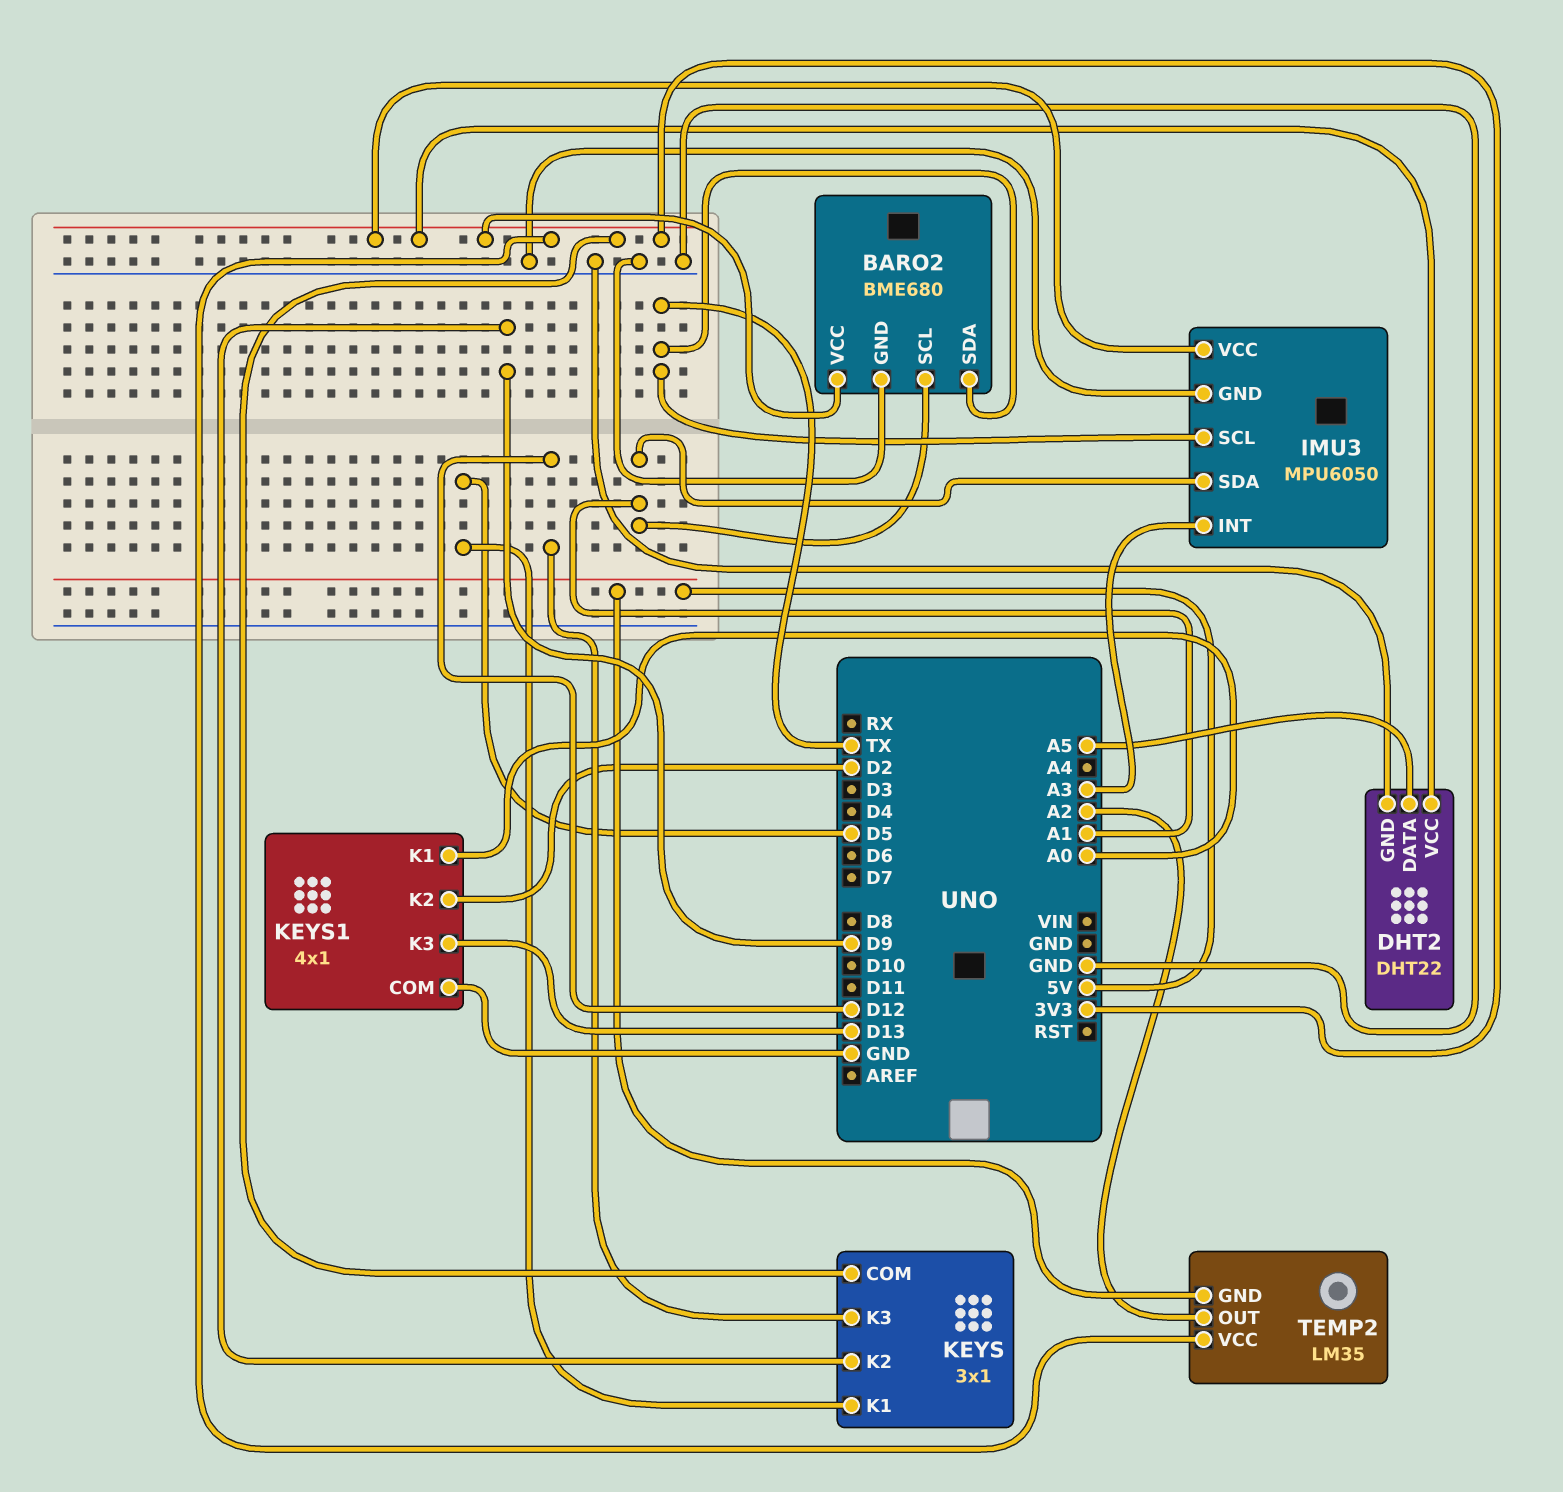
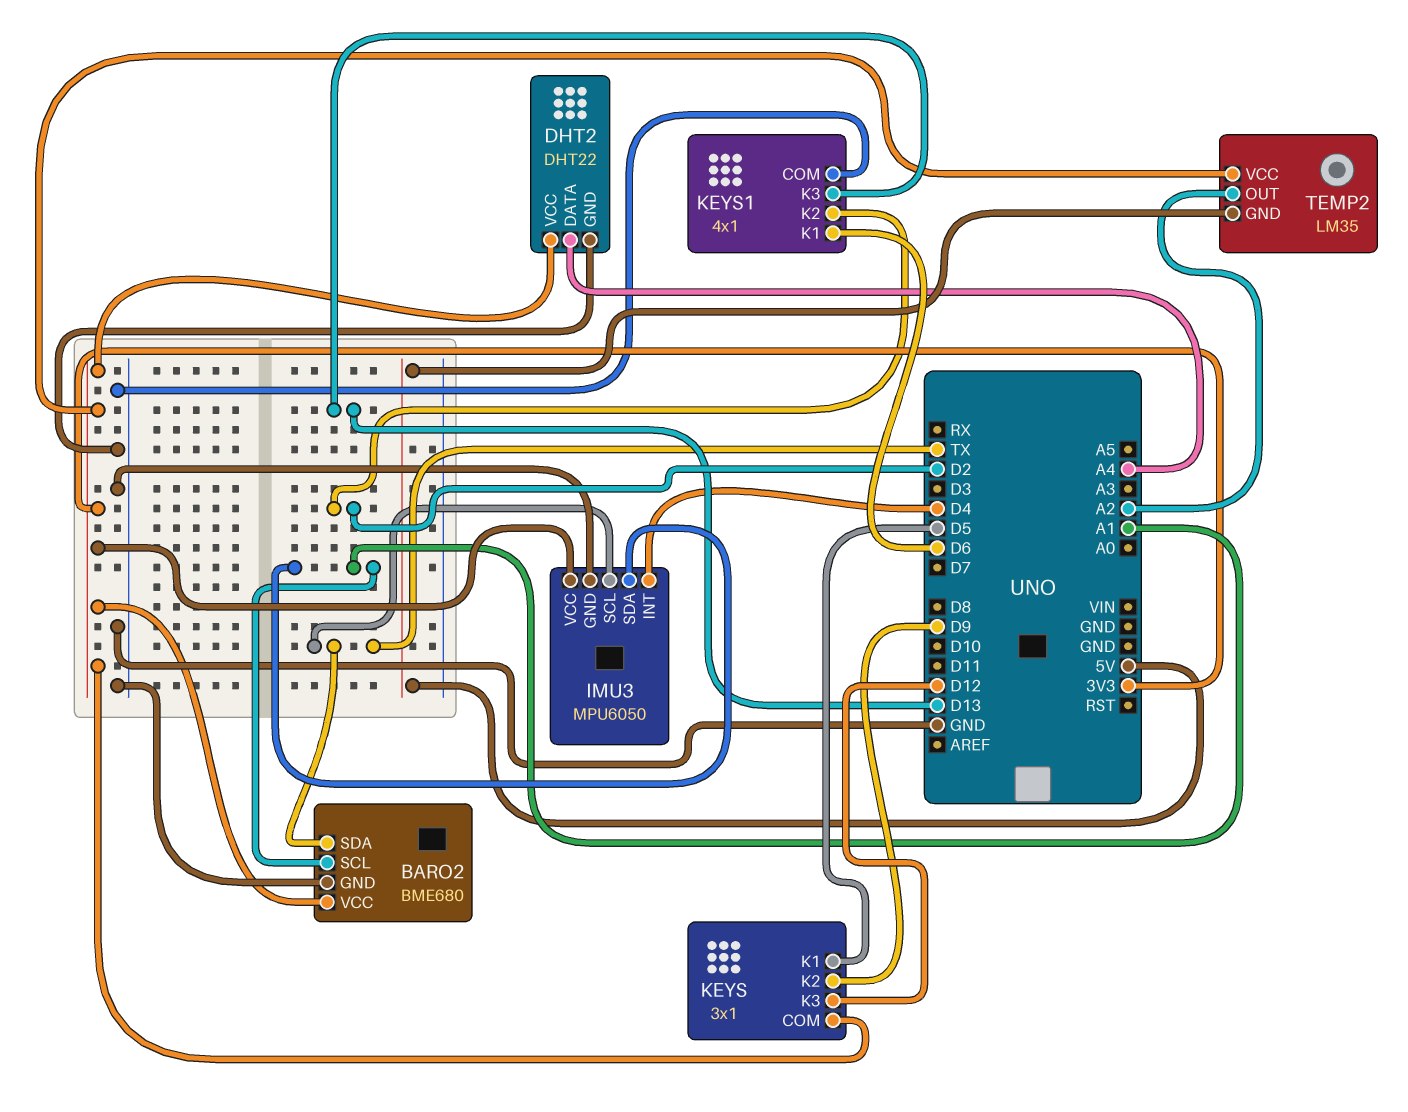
DHT2 pin DATA: A5 -> A4
IMU3 pin INT: A3 -> D4
KEYS1 pin K1: A0 -> D6

